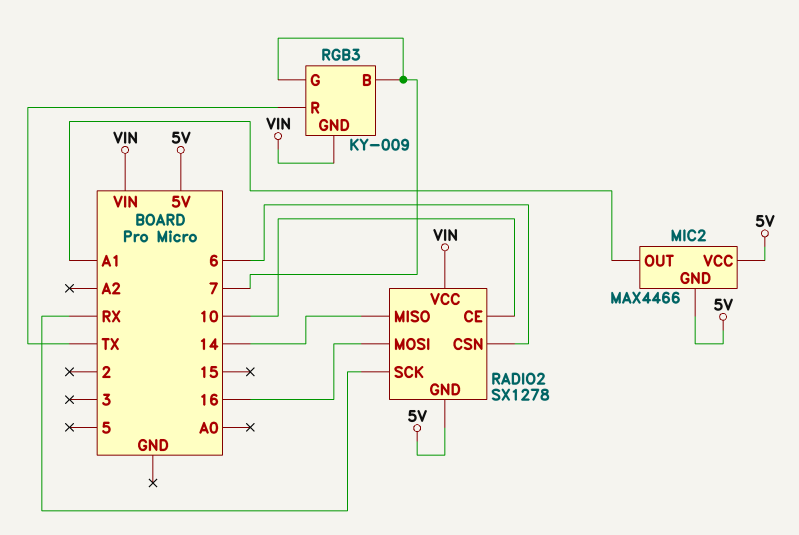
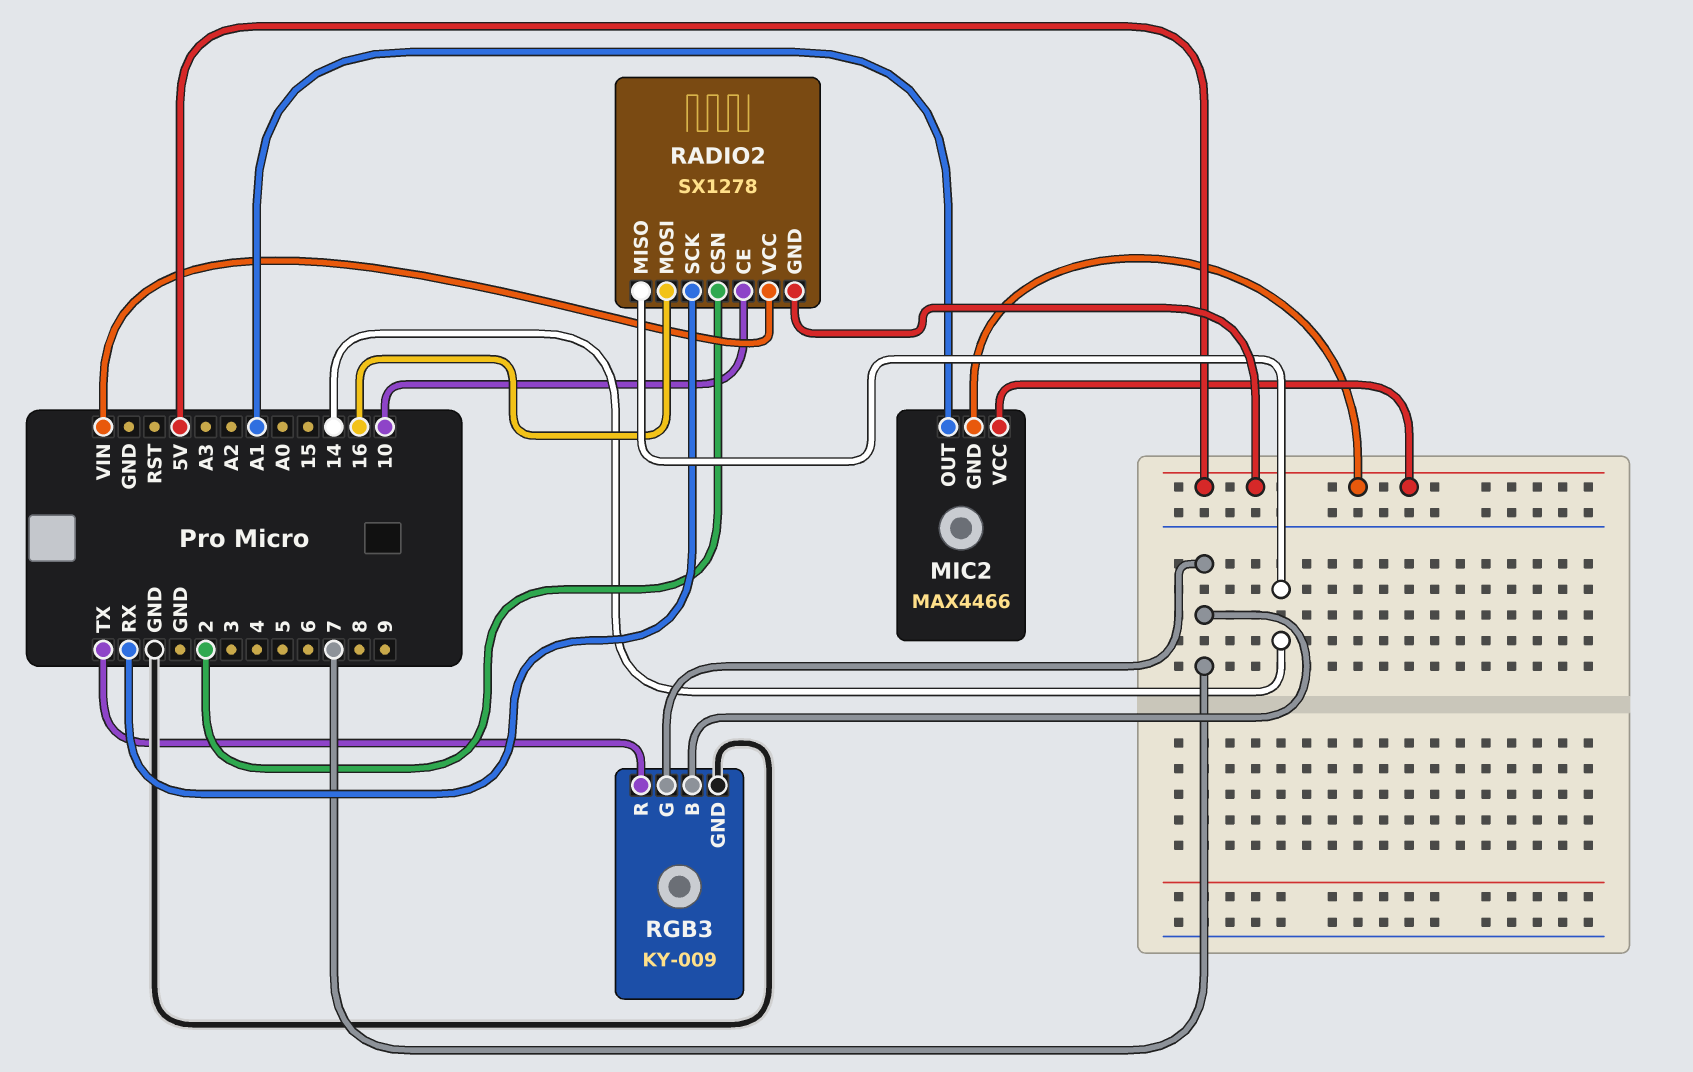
RADIO2 pin CSN: 6 -> 2
RGB3 pin GND: VIN -> GND

